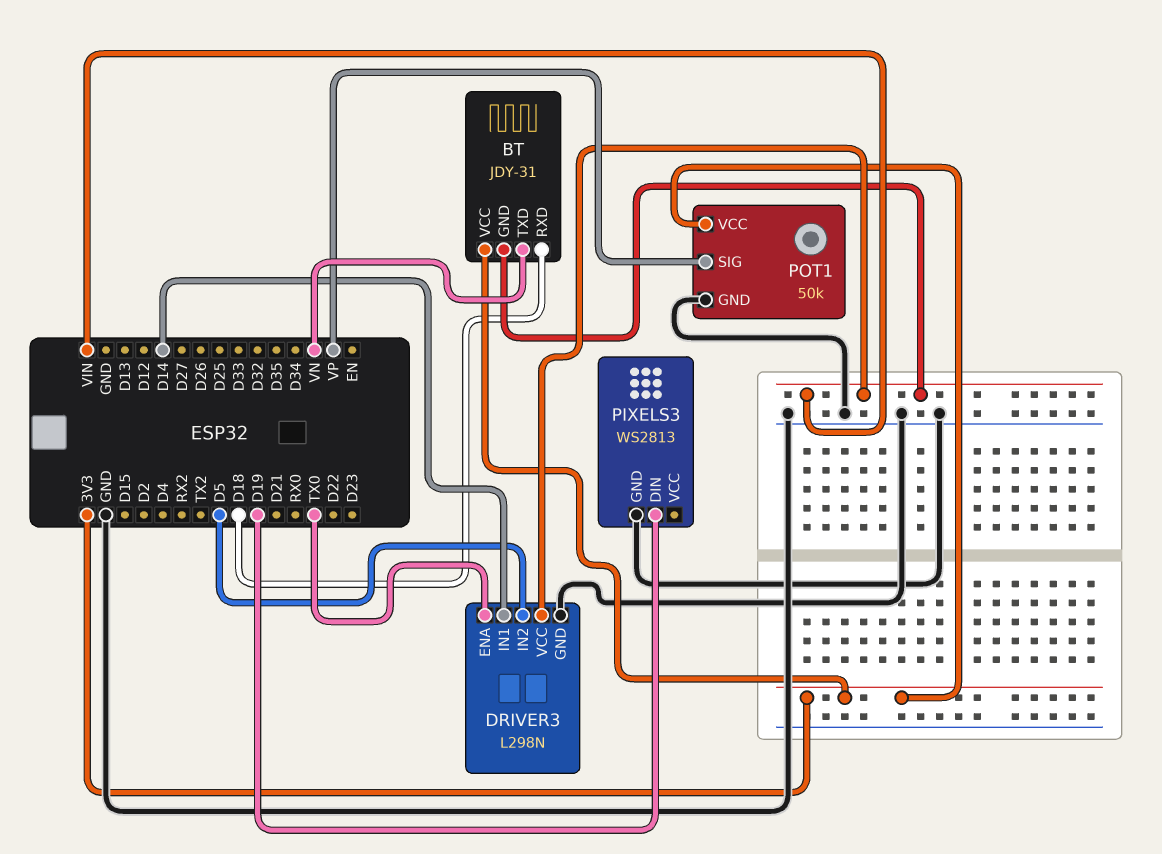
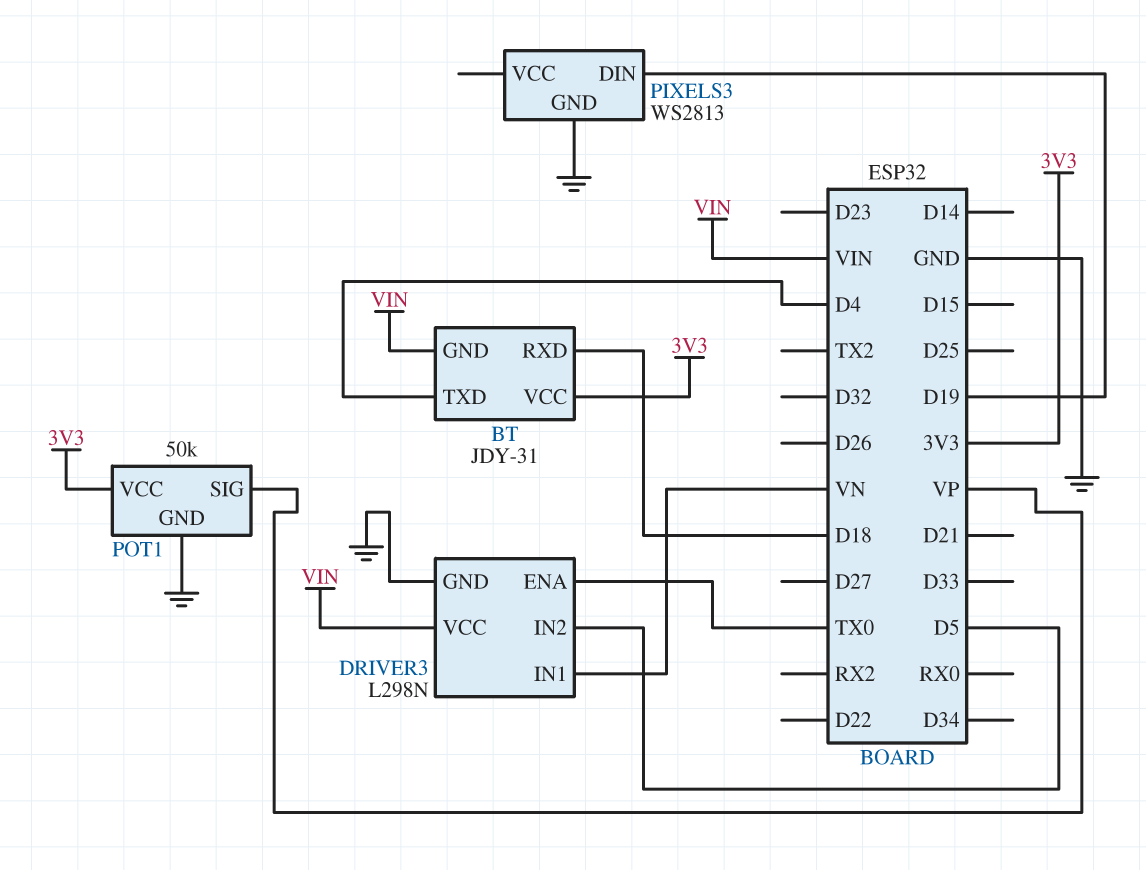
BT pin TXD: VN -> D4
DRIVER3 pin IN1: D14 -> VN

